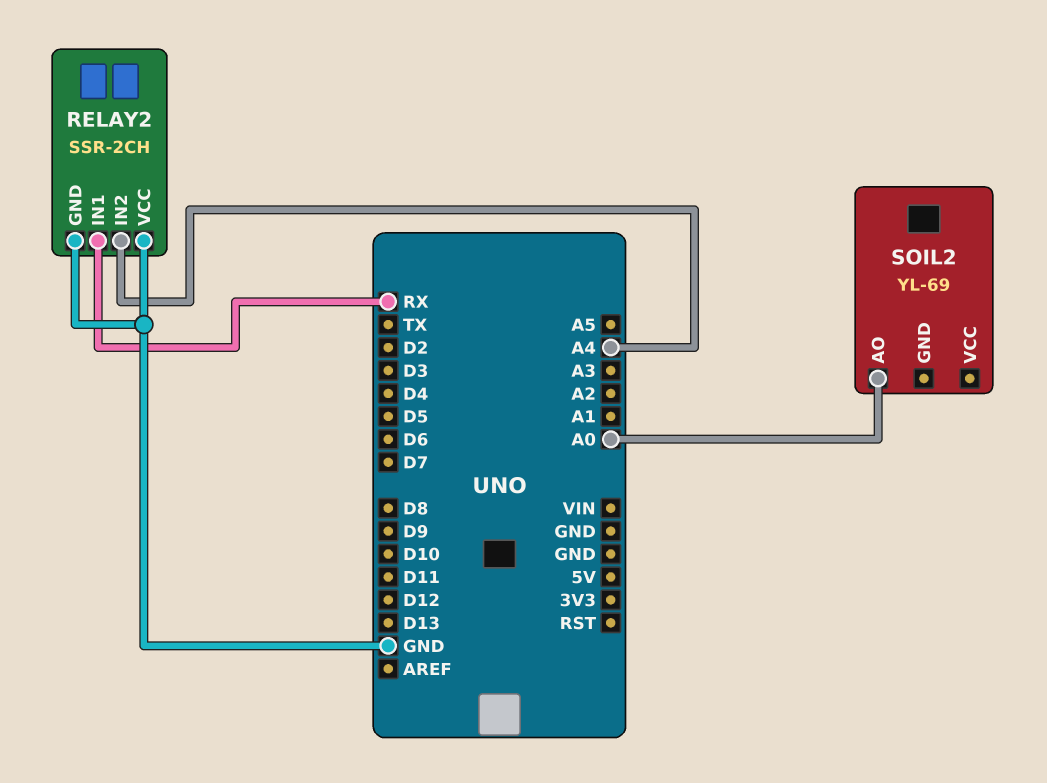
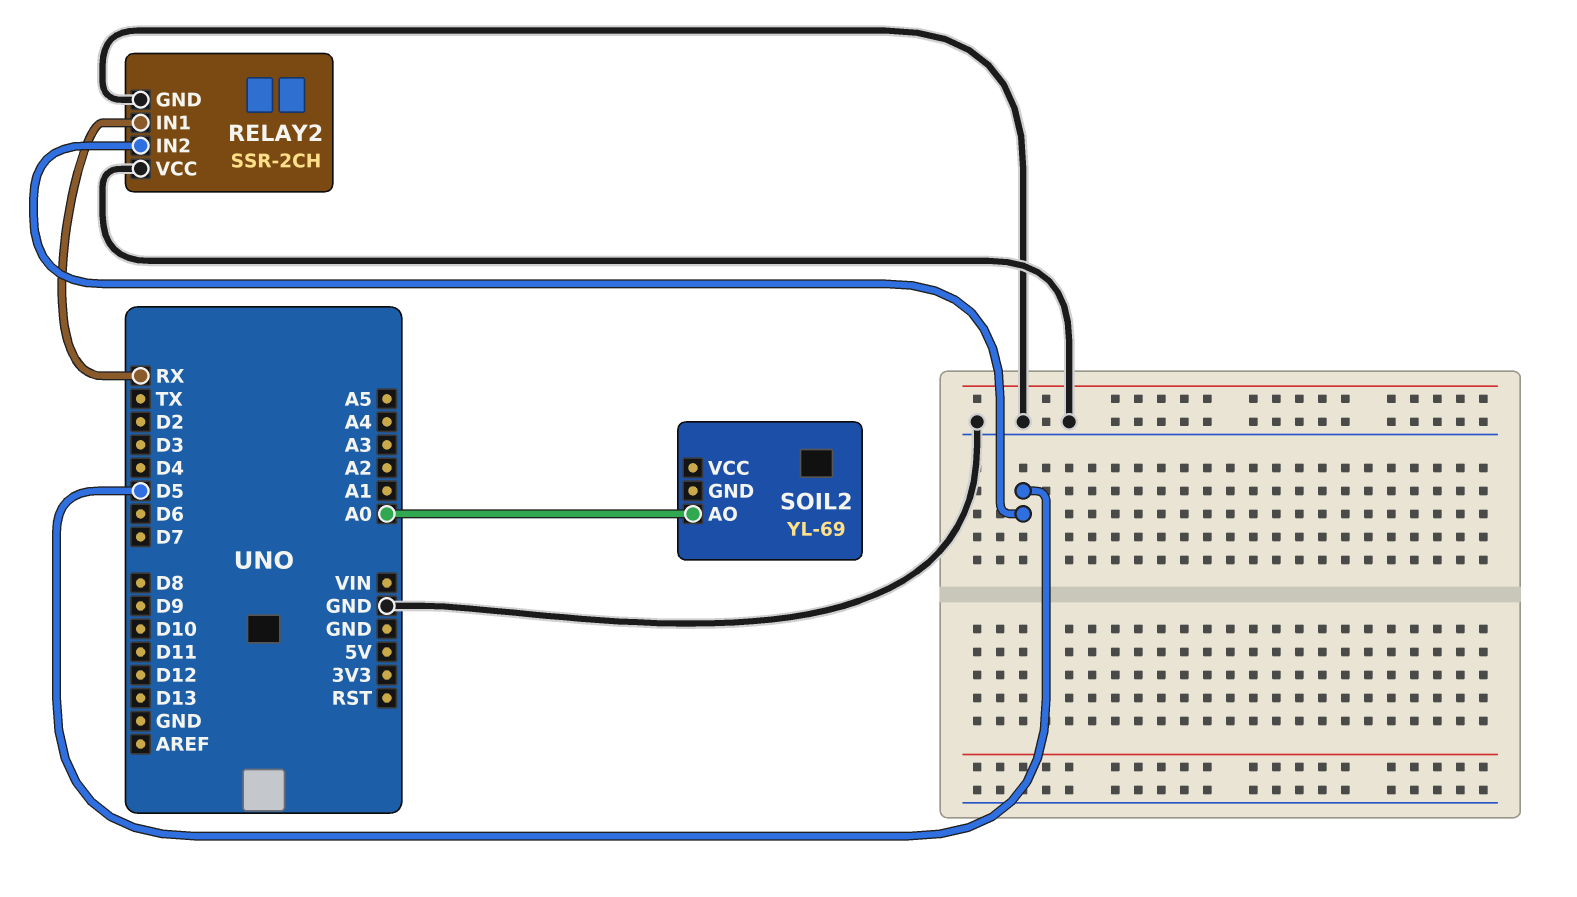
RELAY2 pin IN2: A4 -> D5

